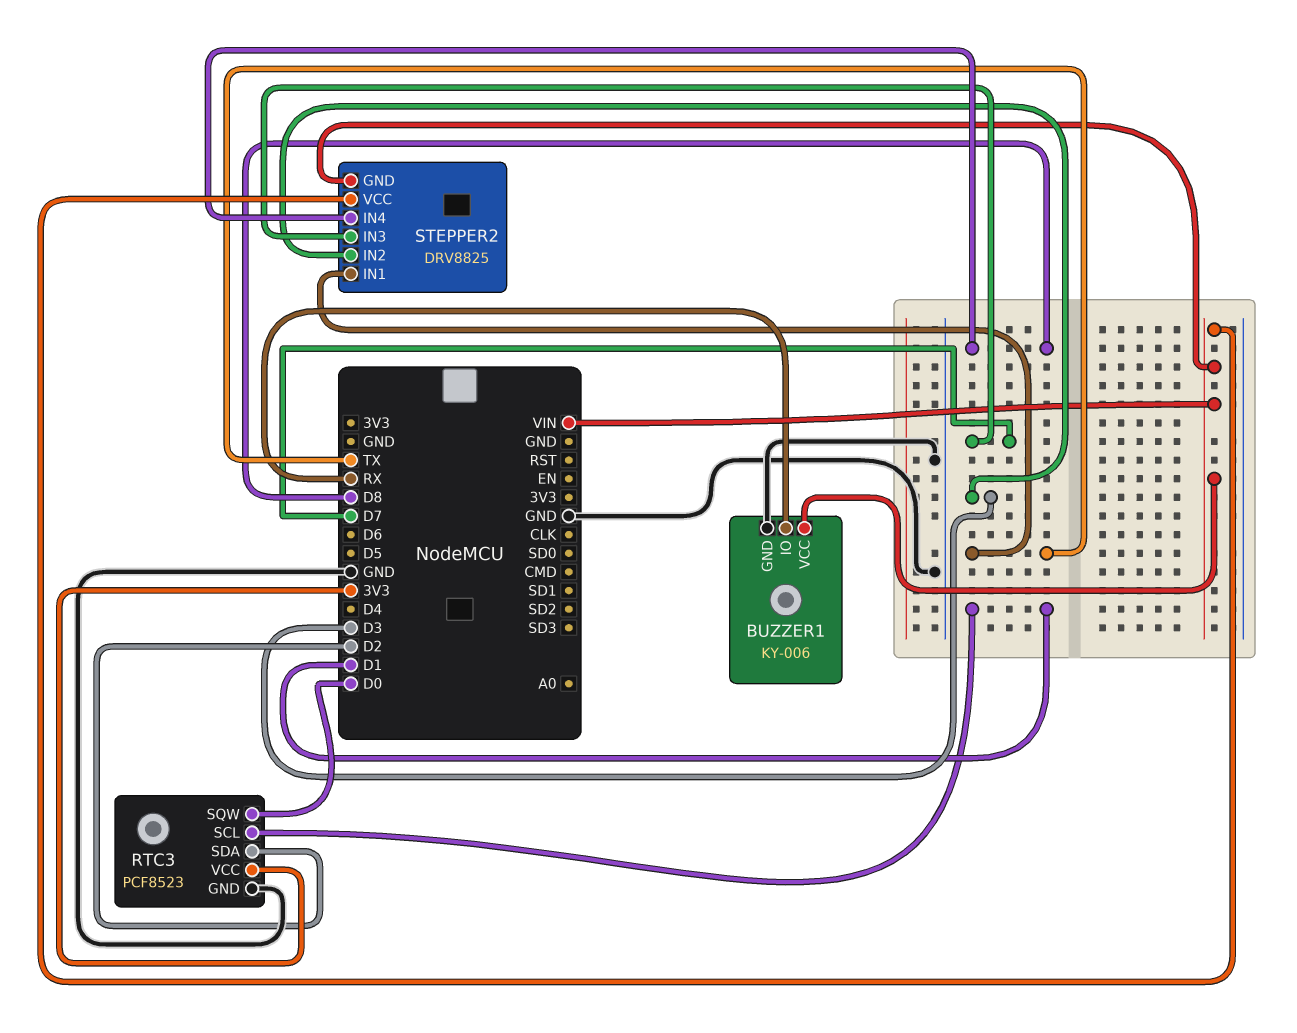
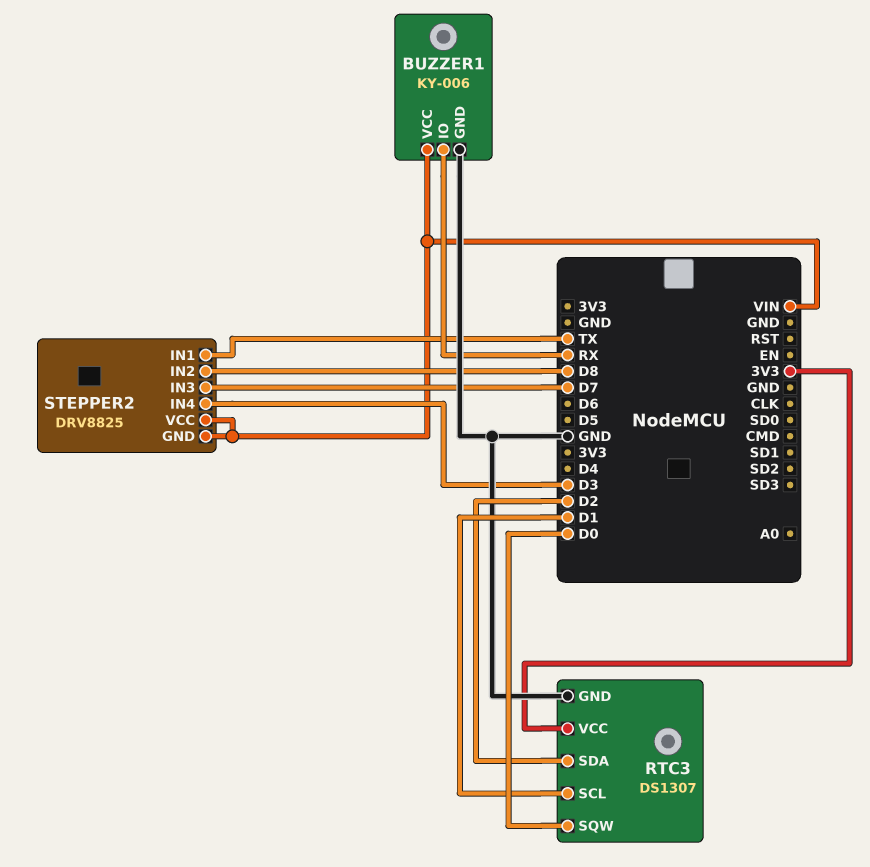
RTC3: PCF8523 -> DS1307
STEPPER2 pin IN2: D3 -> D8
STEPPER2 pin IN4: D8 -> D3

